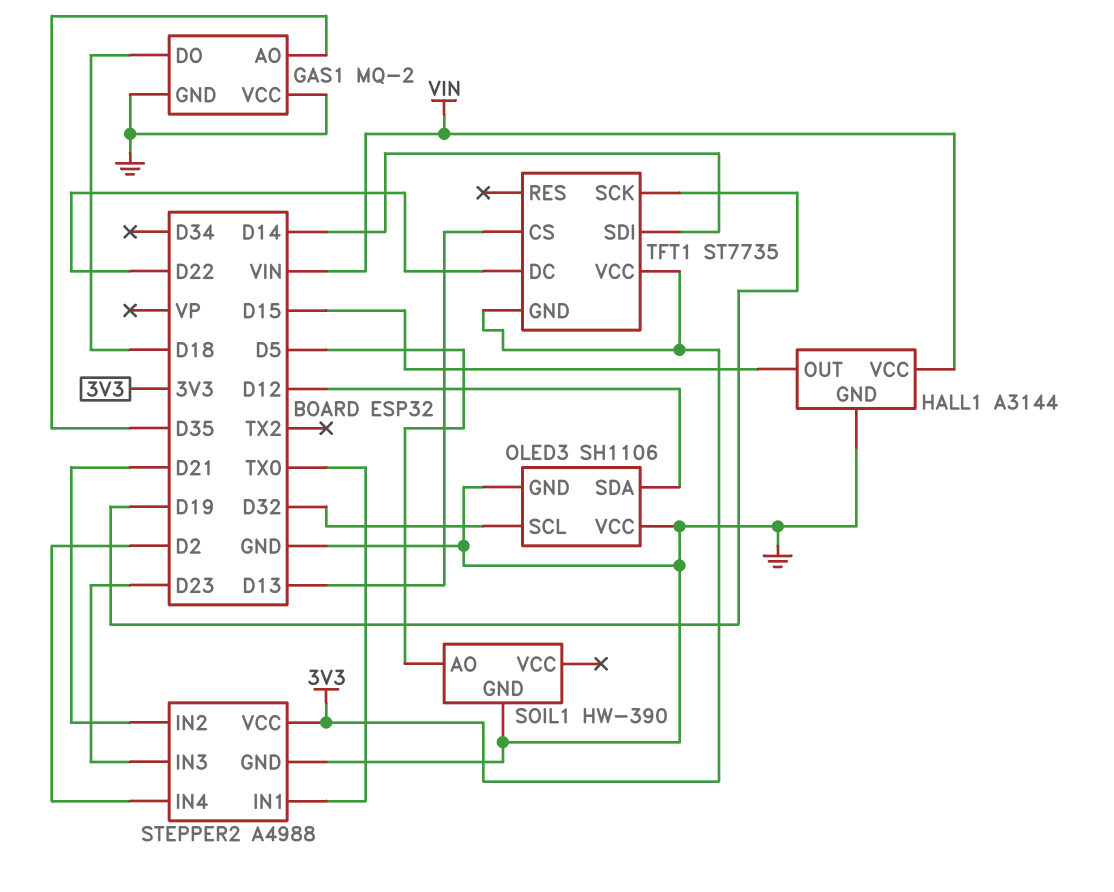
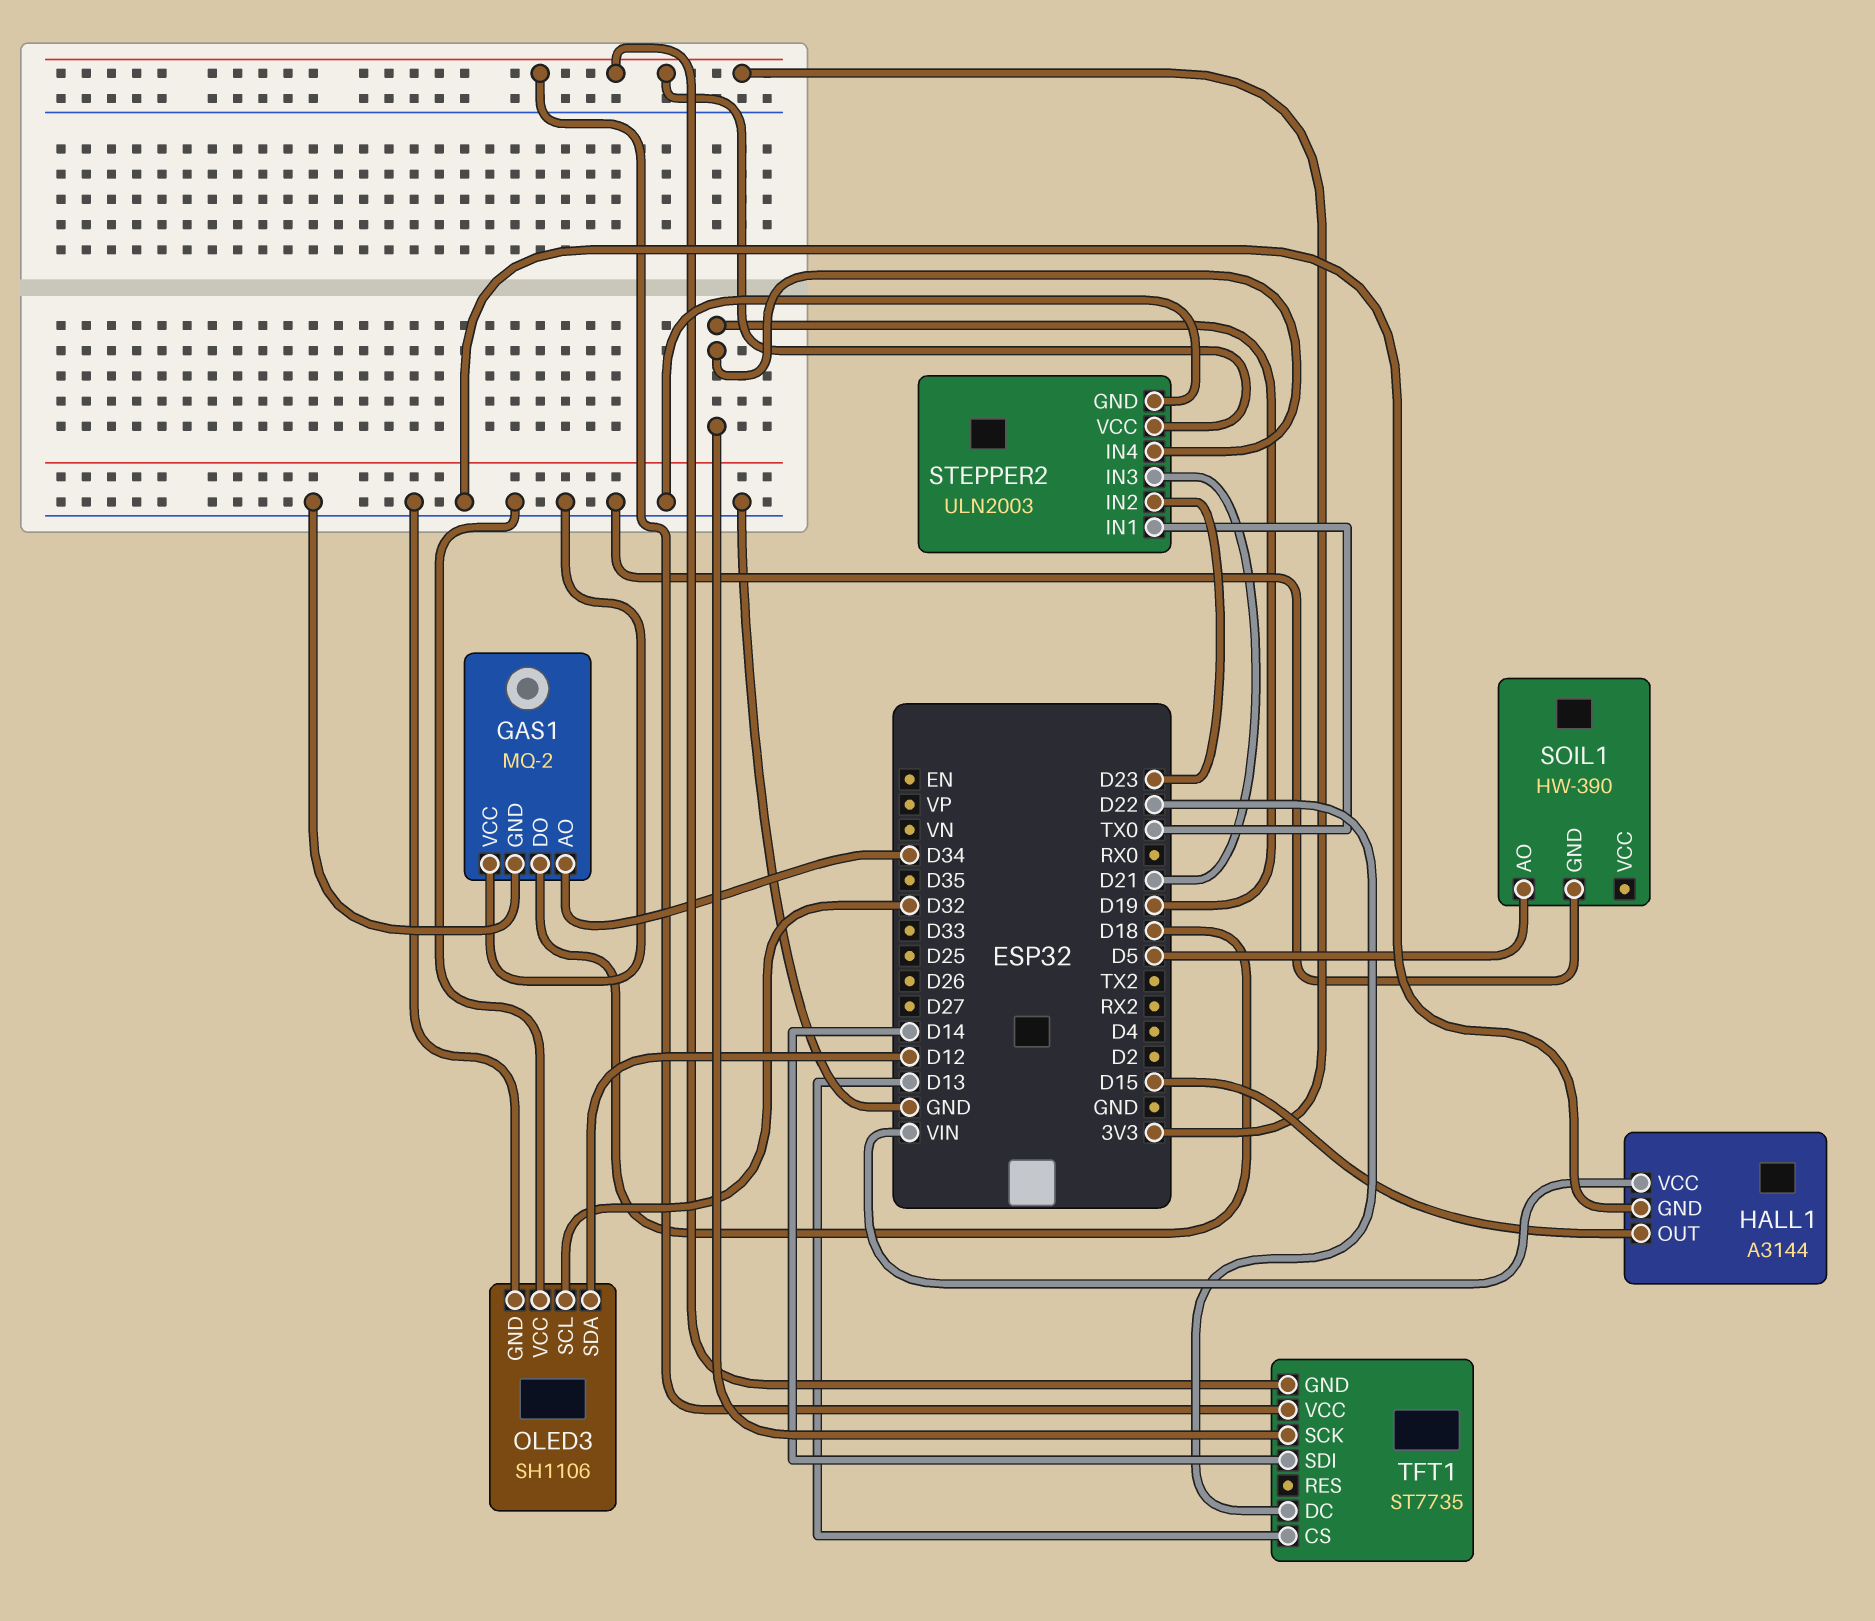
GAS1 pin AO: D35 -> D34
STEPPER2: A4988 -> ULN2003
STEPPER2 pin IN2: D21 -> D23
STEPPER2 pin IN3: D23 -> D21
STEPPER2 pin IN4: D2 -> D19

